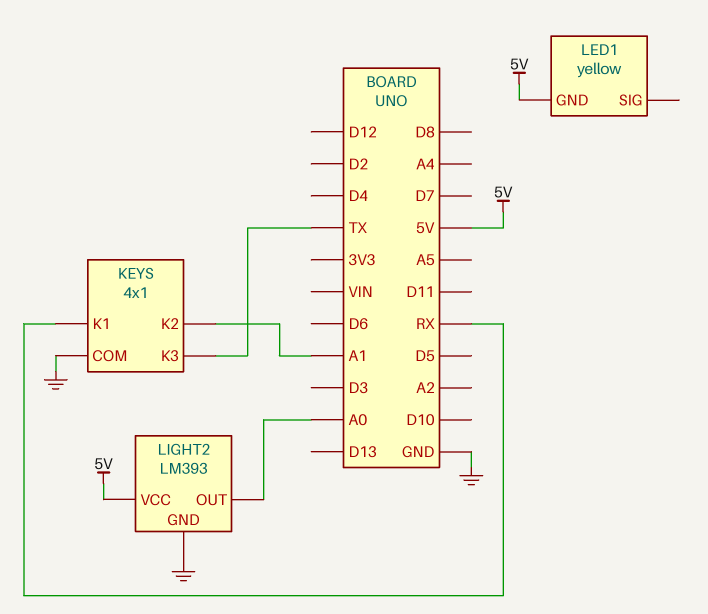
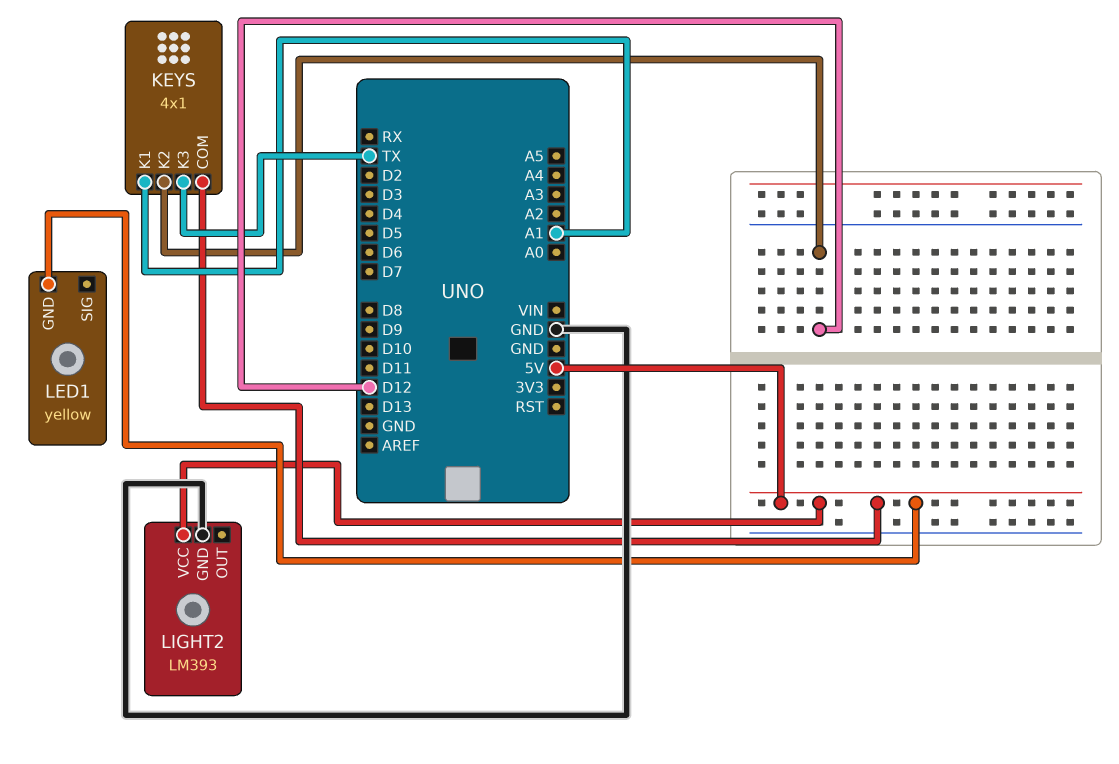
KEYS pin COM: GND -> 5V
KEYS pin K1: RX -> A1
KEYS pin K2: A1 -> D12
LIGHT2 pin OUT: A0 -> none

